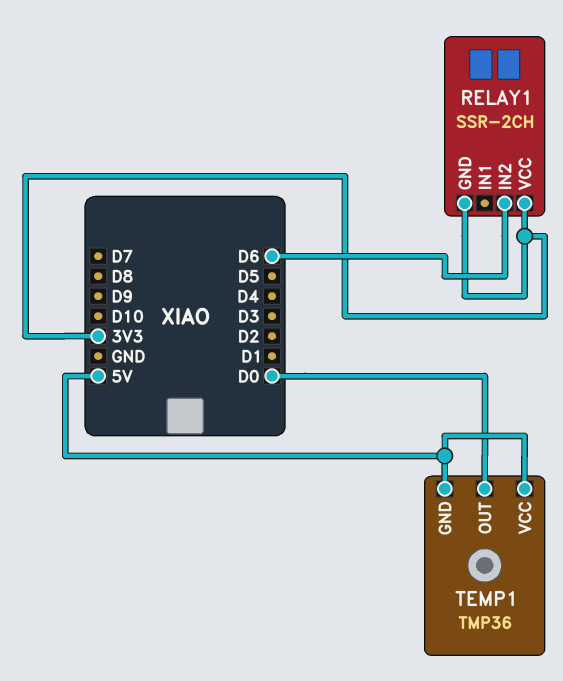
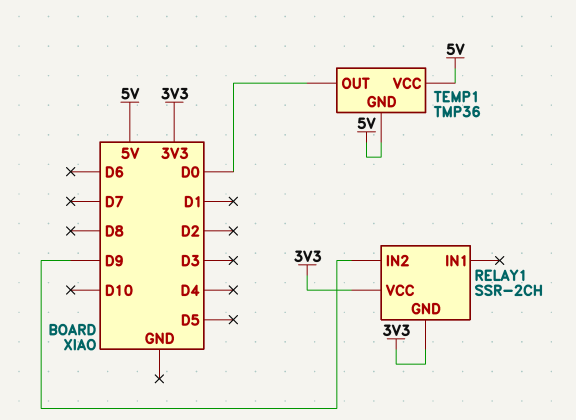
RELAY1 pin IN2: D6 -> D9

